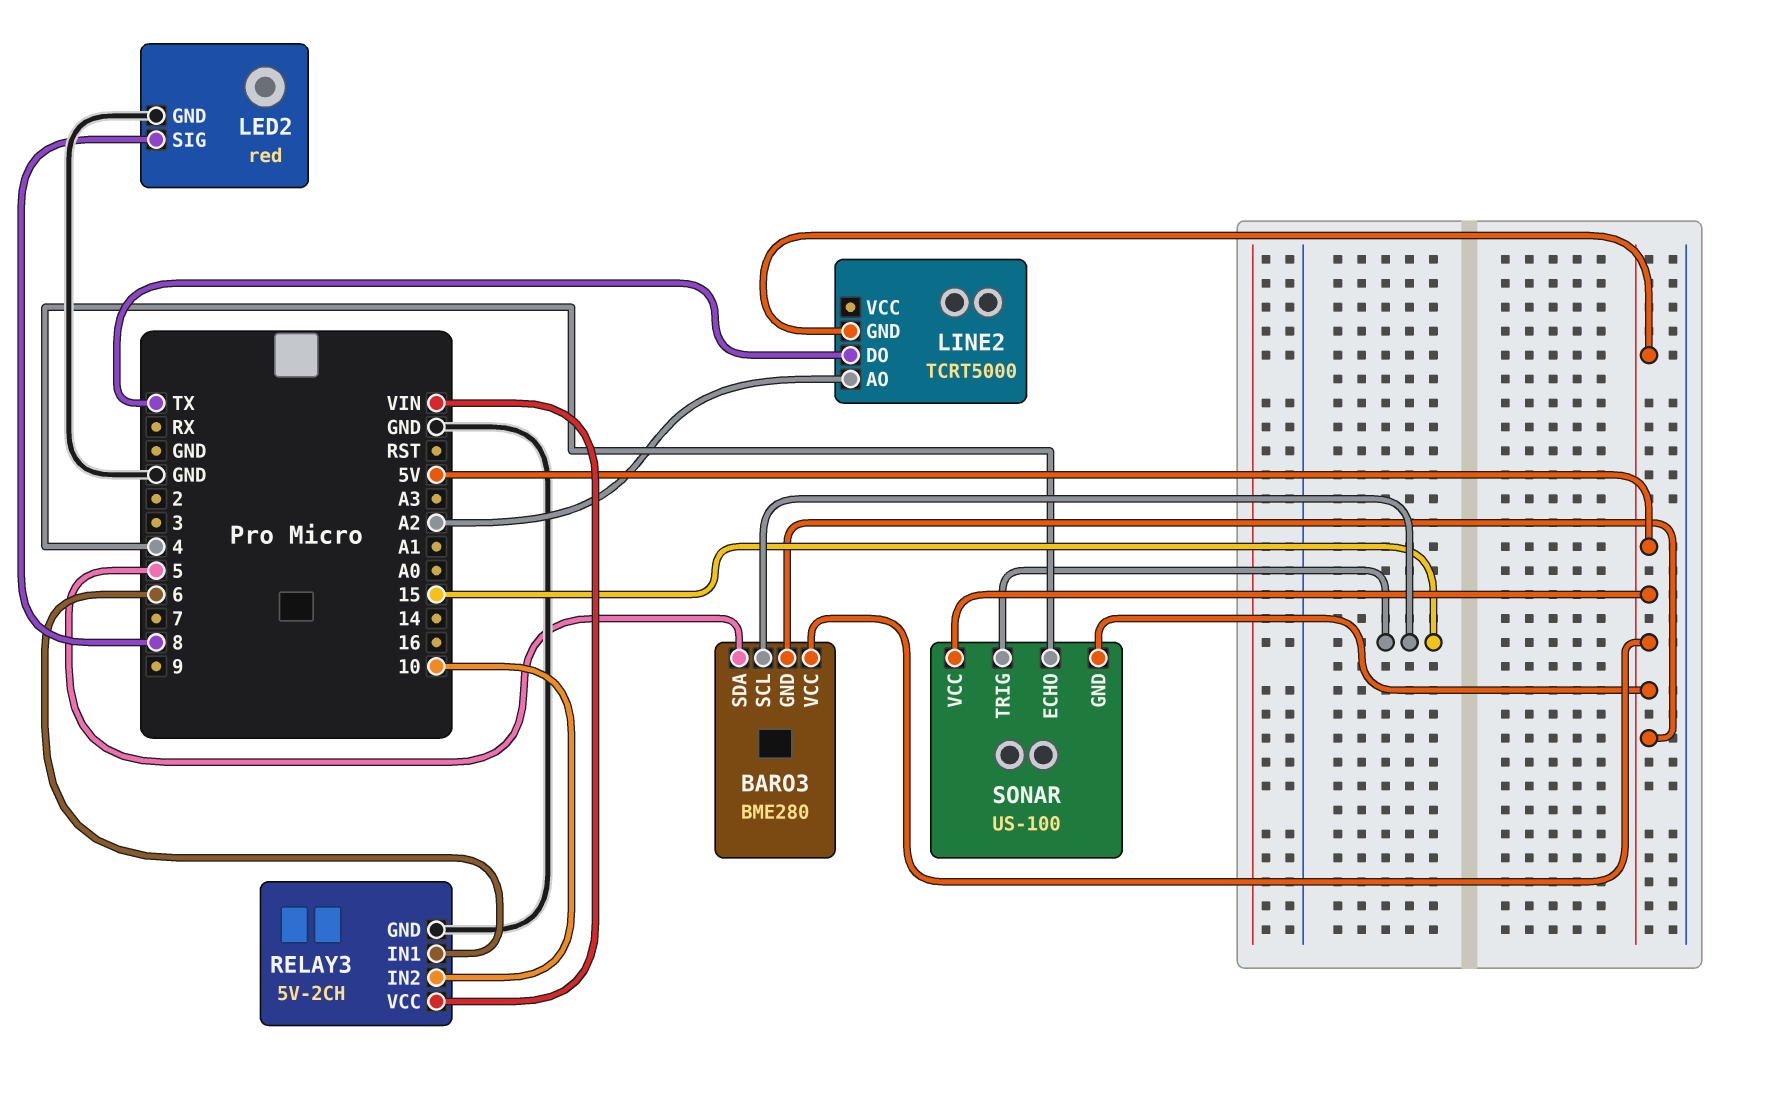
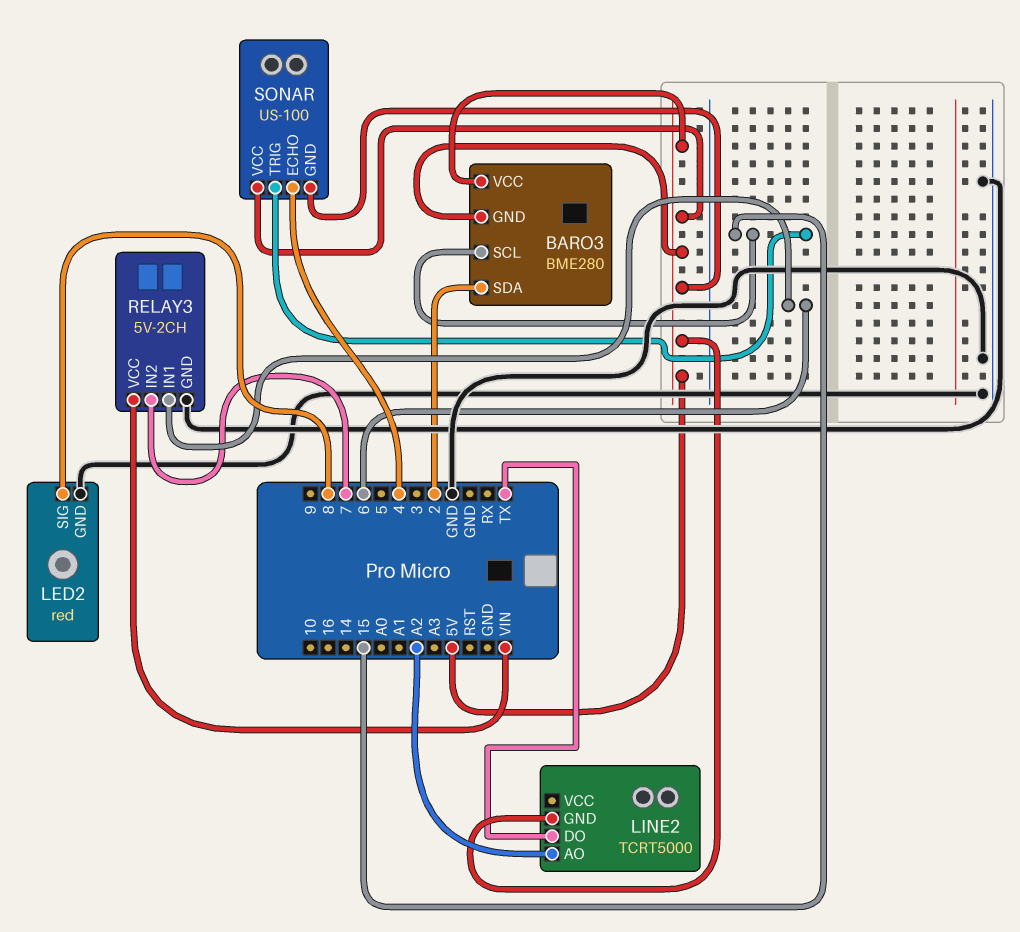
BARO3 pin SDA: 5 -> 2
RELAY3 pin IN2: 10 -> 7

